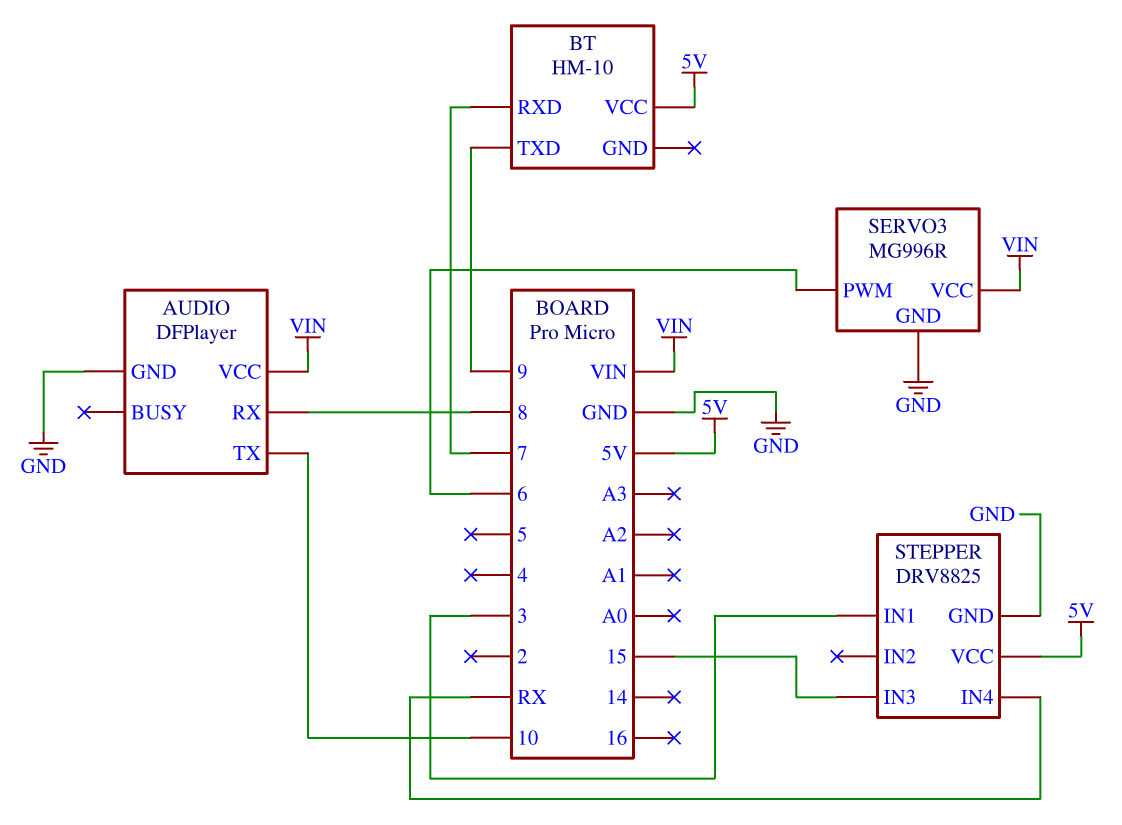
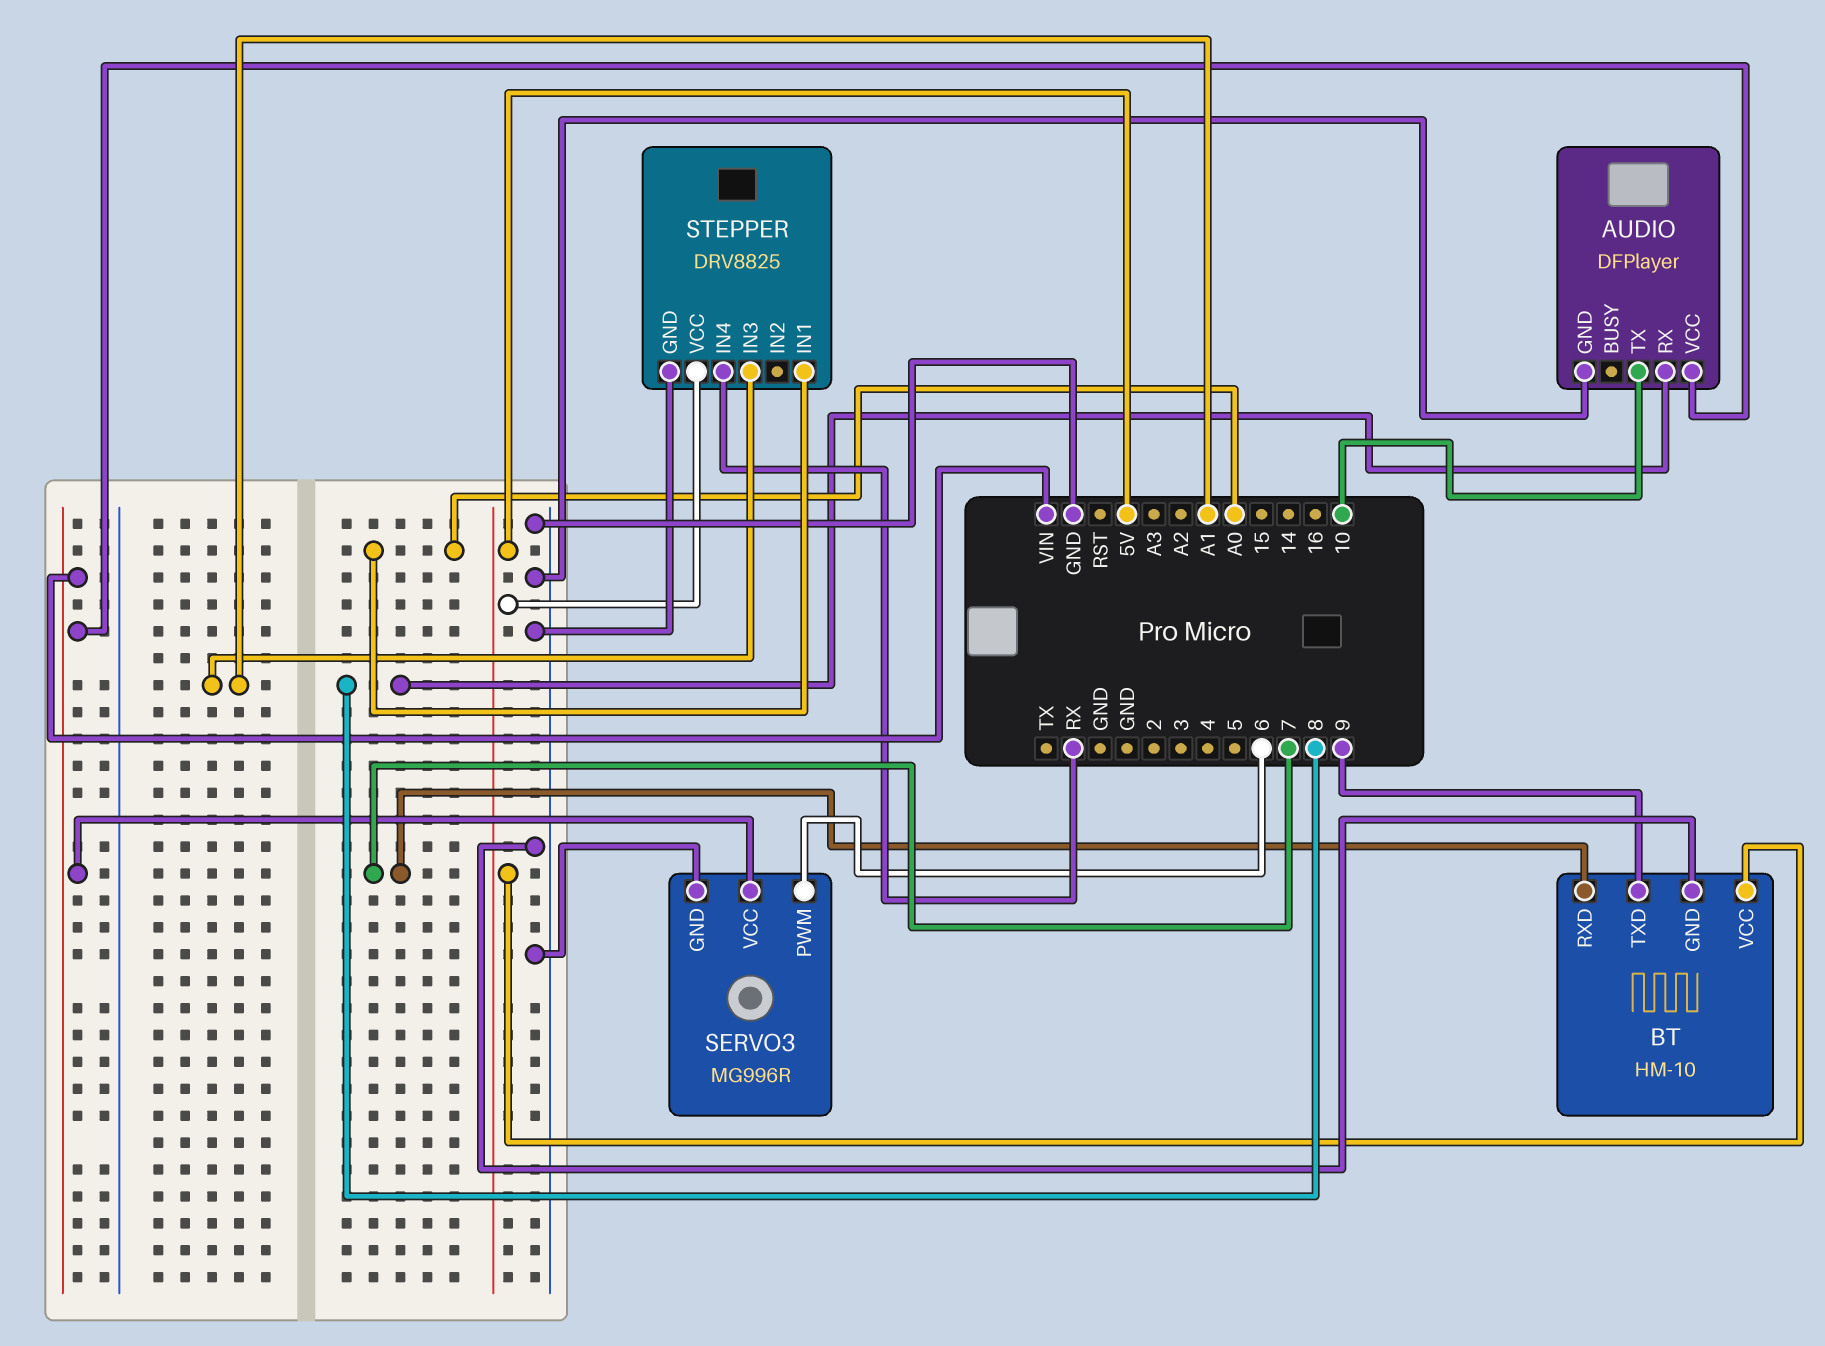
BT pin GND: none -> GND
STEPPER pin IN1: 3 -> A0
STEPPER pin IN3: 15 -> A1

